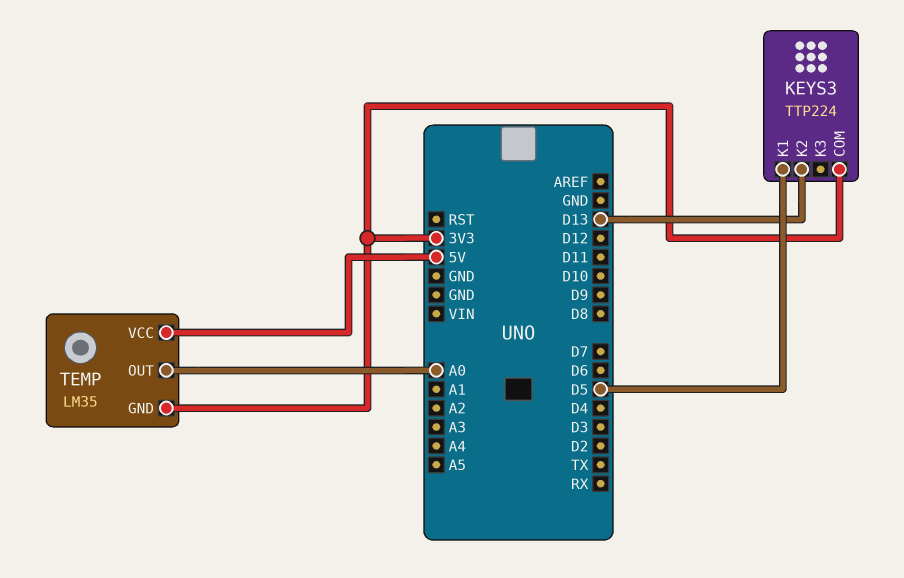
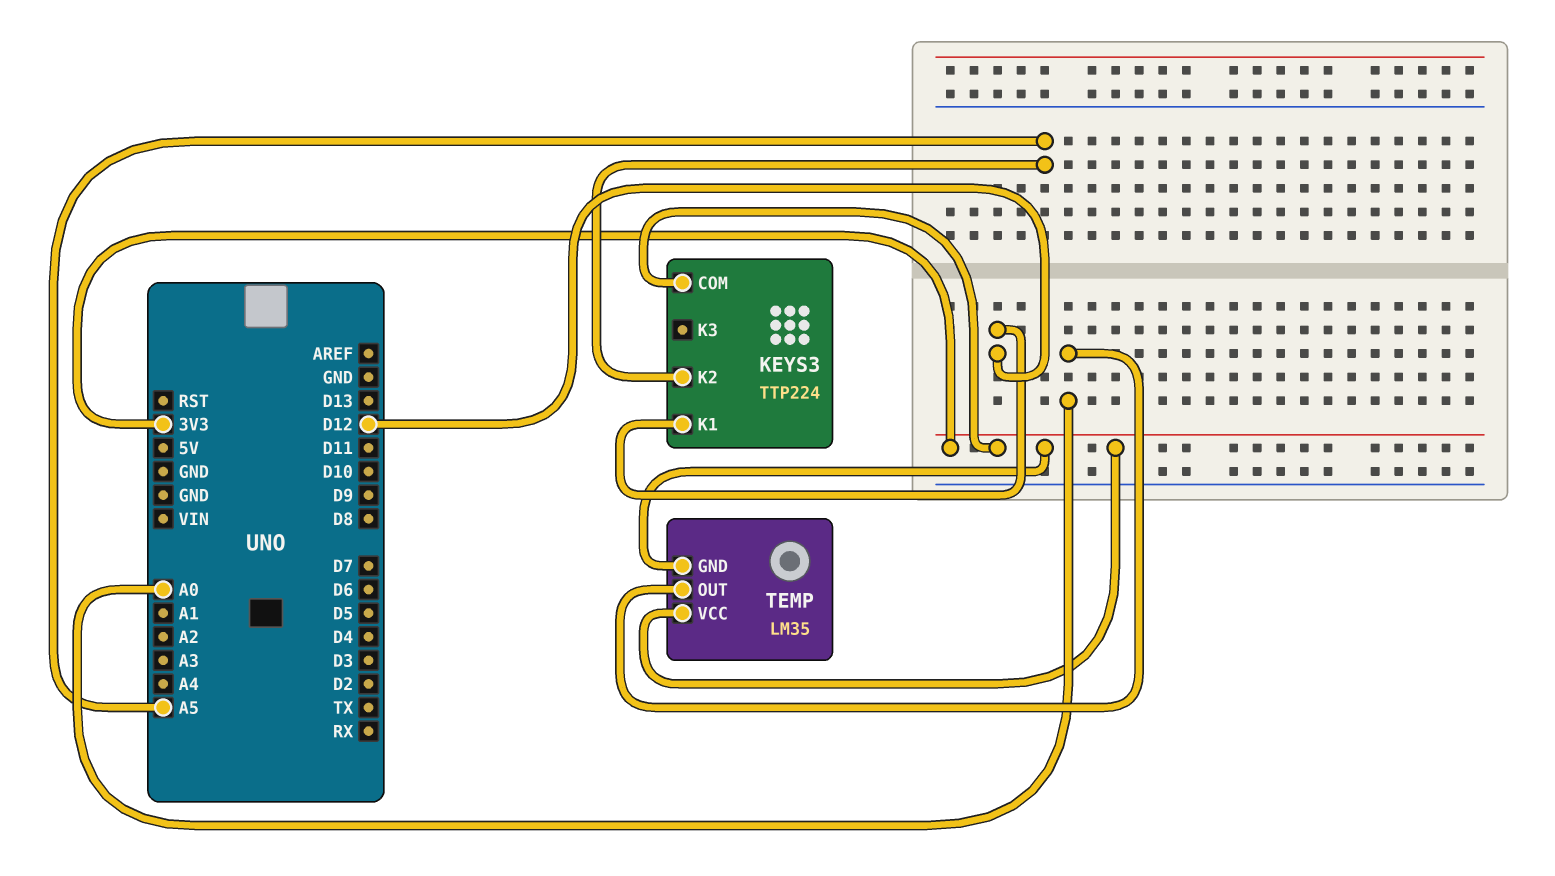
KEYS3 pin K1: D5 -> D12
KEYS3 pin K2: D13 -> A5
TEMP pin VCC: 5V -> 3V3

